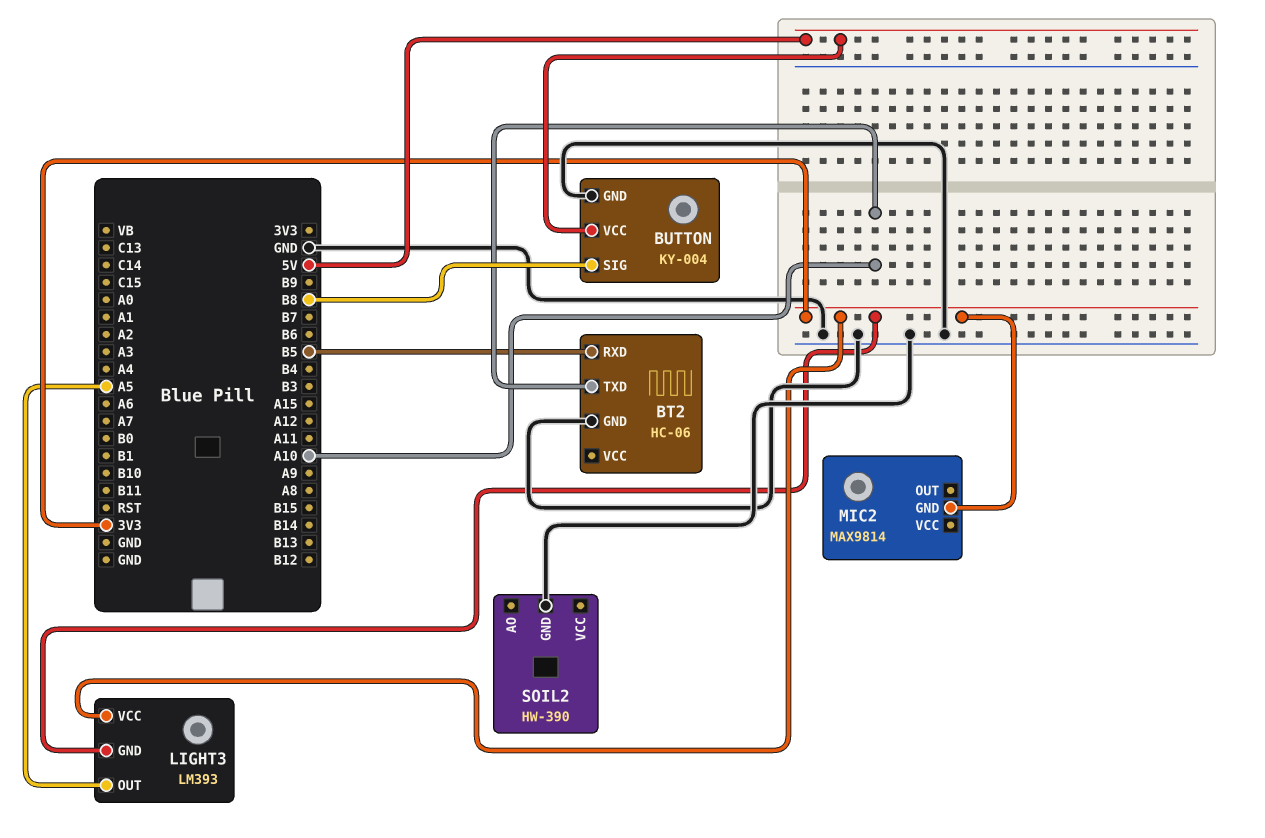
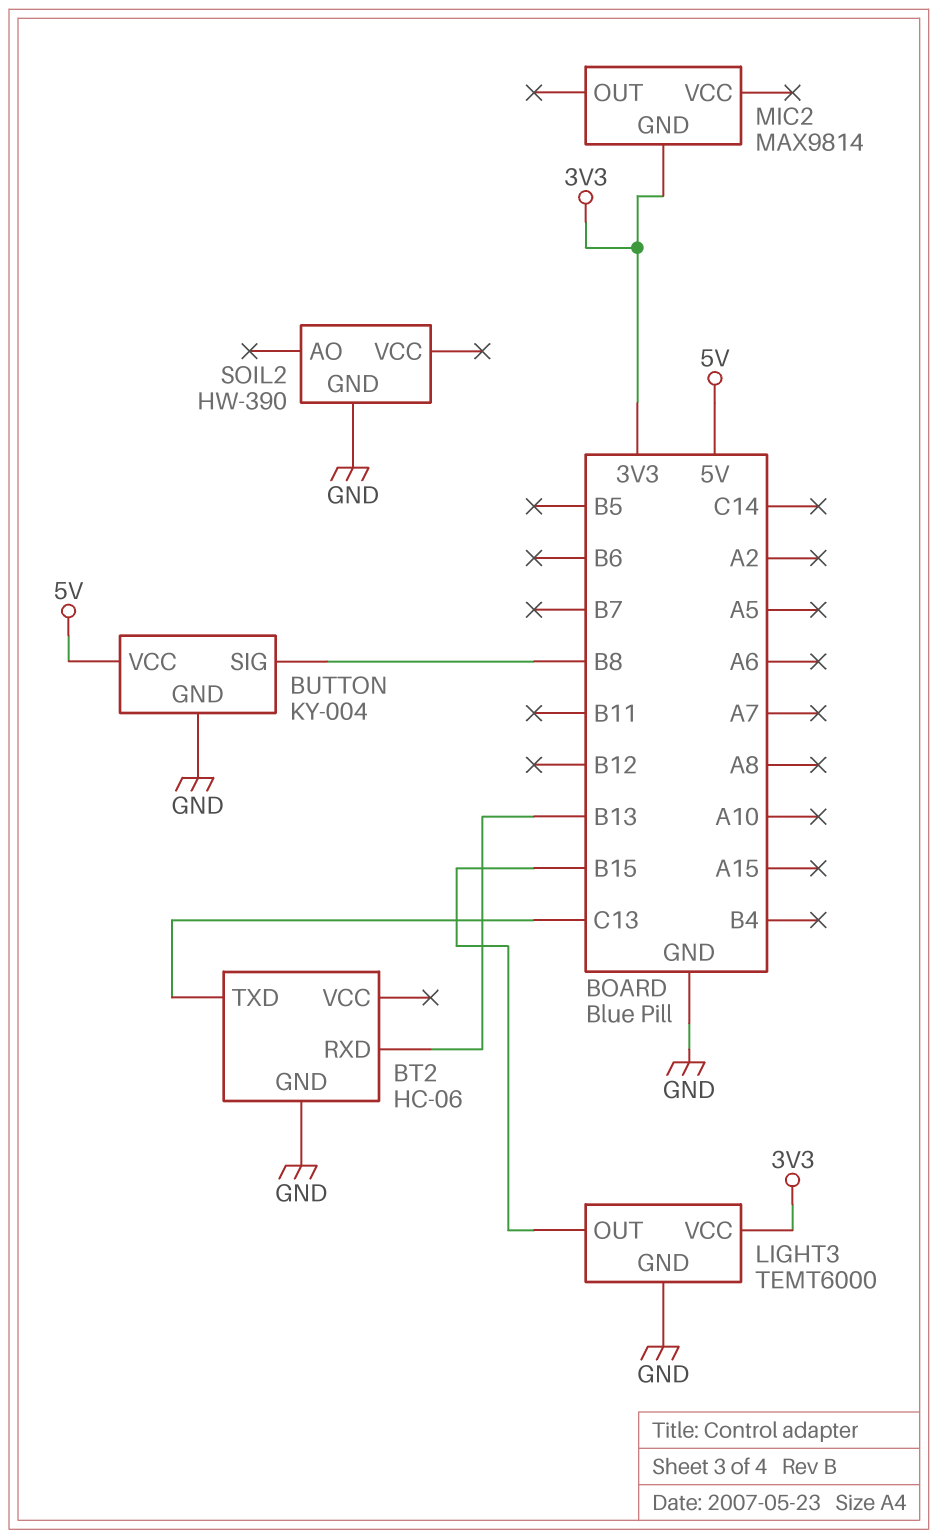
BT2 pin RXD: B5 -> B13
BT2 pin TXD: A10 -> C13
LIGHT3: LM393 -> TEMT6000
LIGHT3 pin GND: 3V3 -> GND
LIGHT3 pin OUT: A5 -> B15

